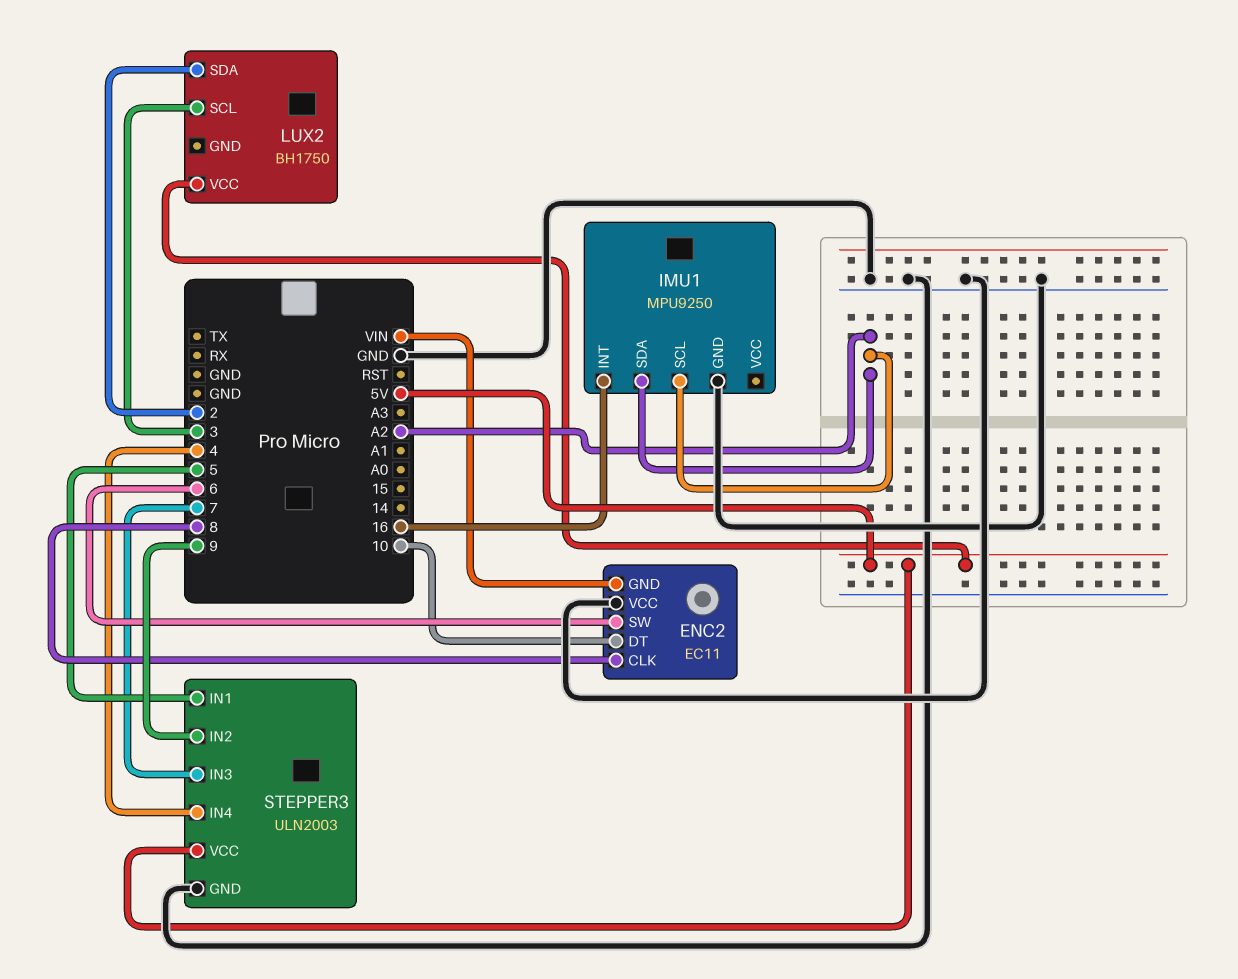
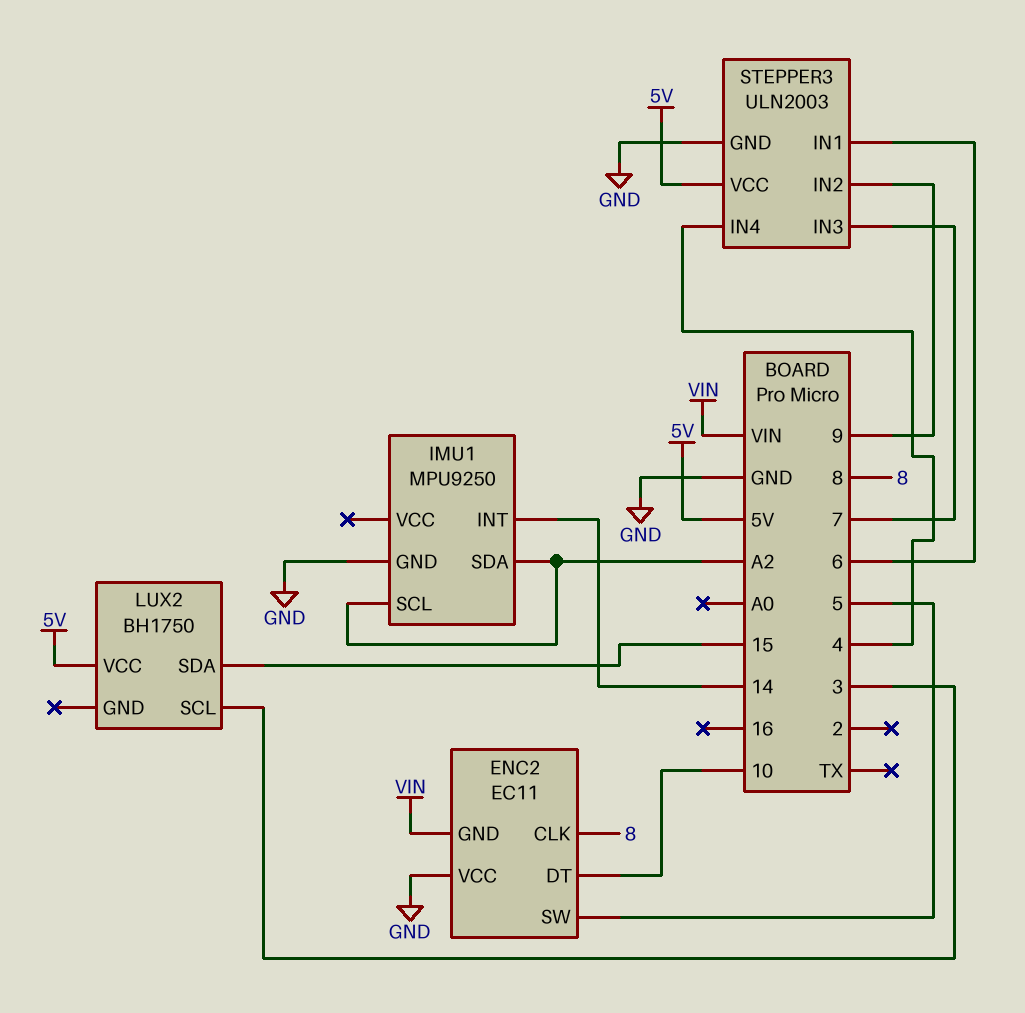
ENC2 pin SW: 6 -> 5
IMU1 pin INT: 16 -> 14
LUX2 pin SDA: 2 -> 15
STEPPER3 pin IN1: 5 -> 6

